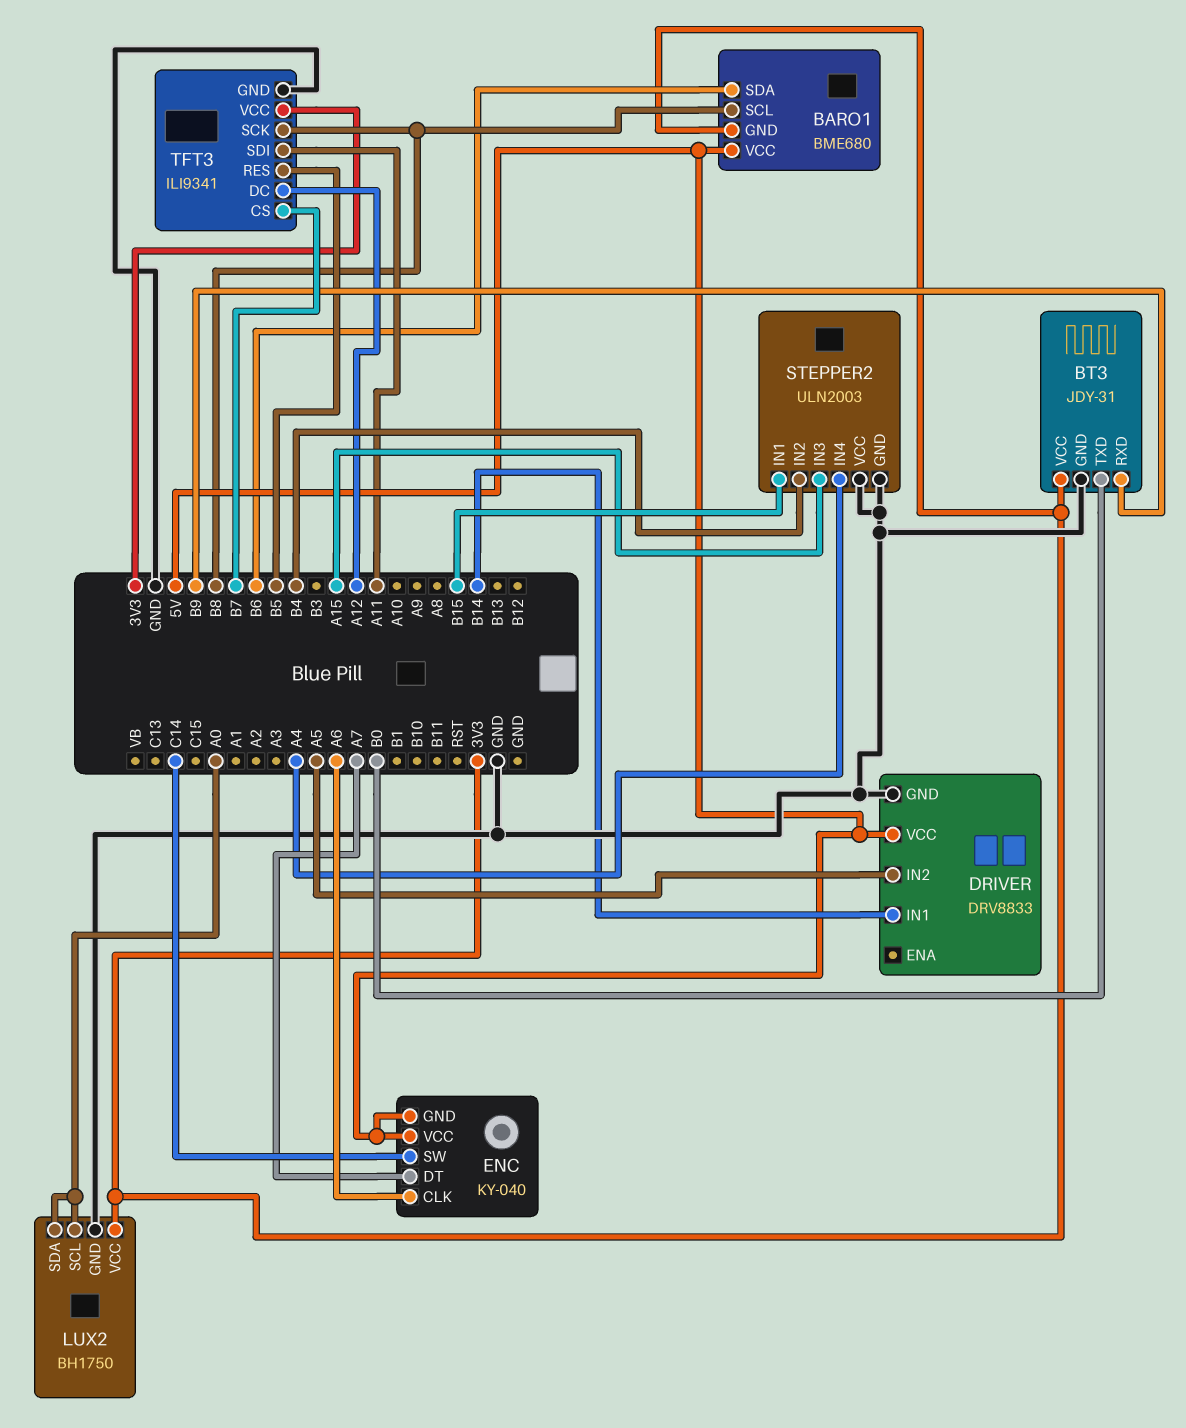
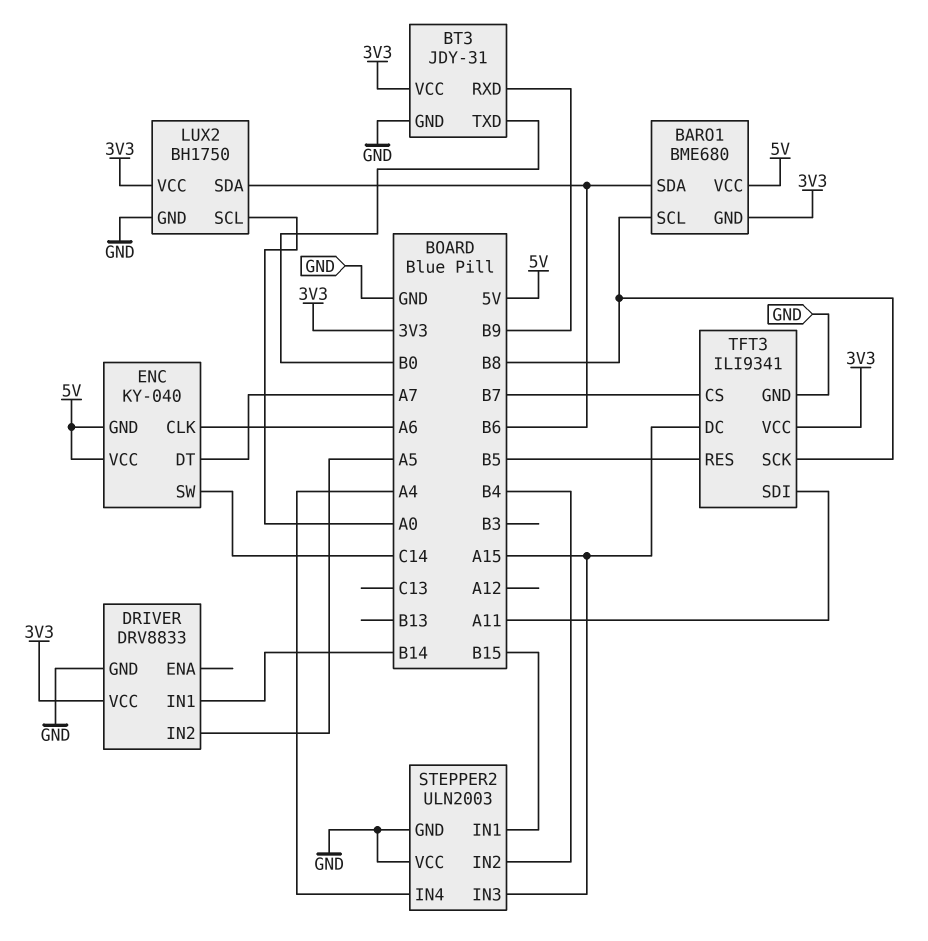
DRIVER pin VCC: 5V -> 3V3
LUX2 pin SDA: A0 -> B6
TFT3 pin DC: A12 -> A15

